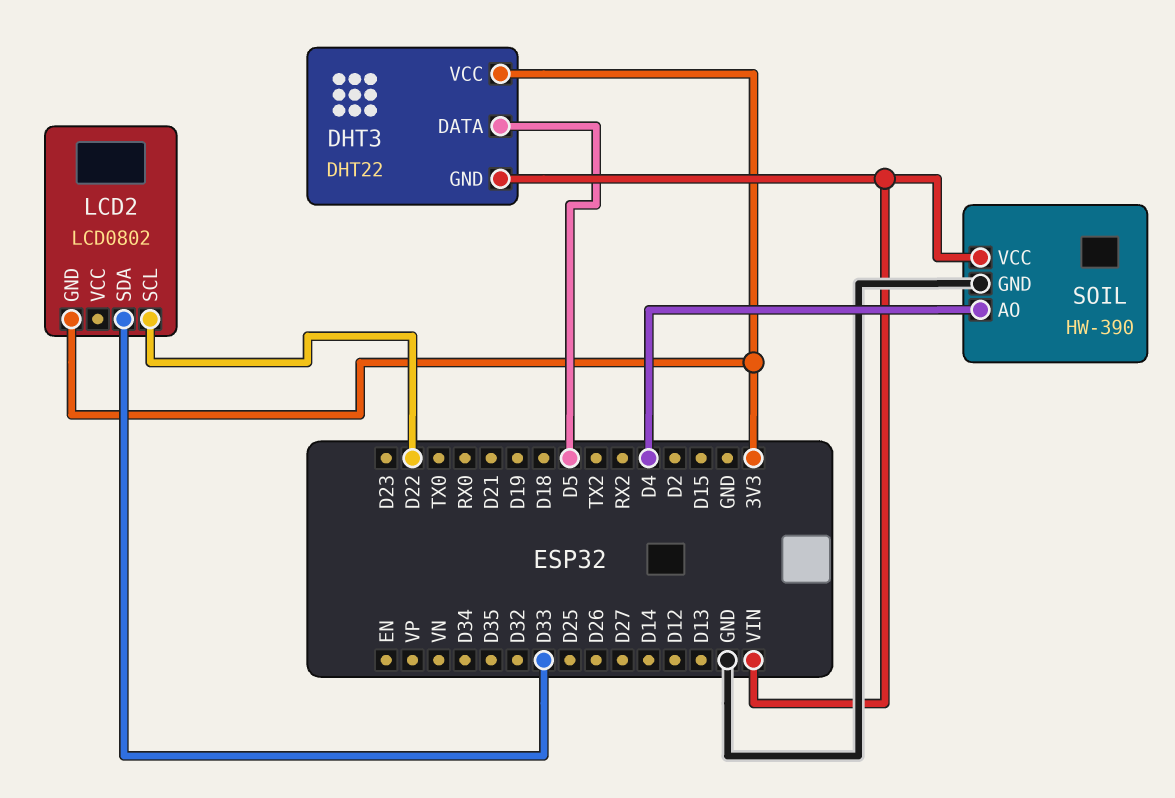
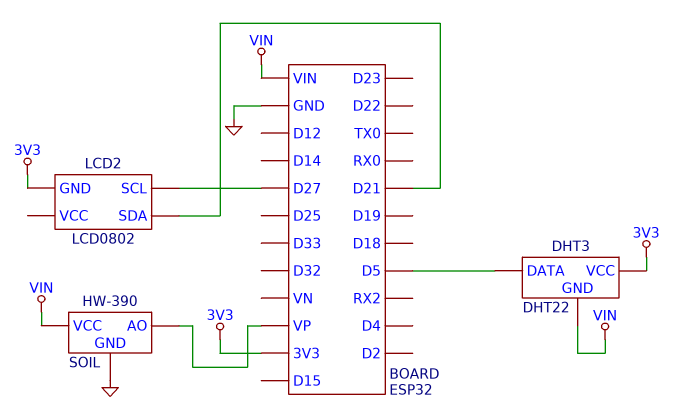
LCD2 pin SCL: D22 -> D27
LCD2 pin SDA: D33 -> D21
SOIL pin AO: D4 -> VP

